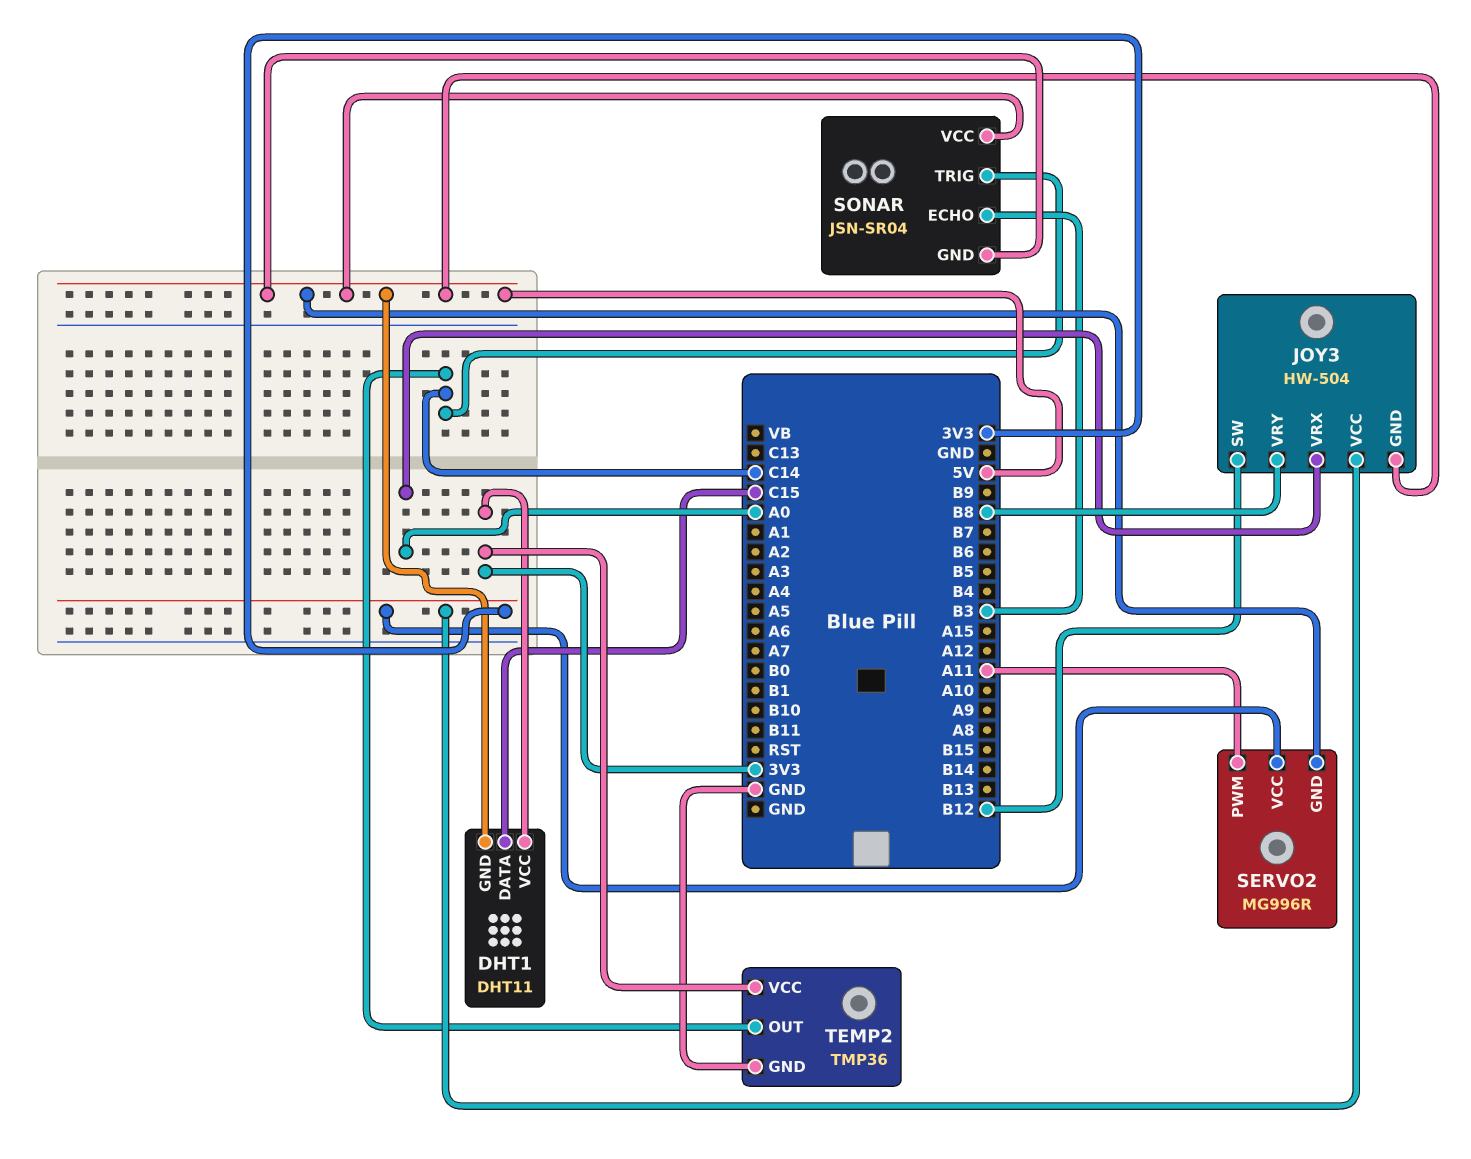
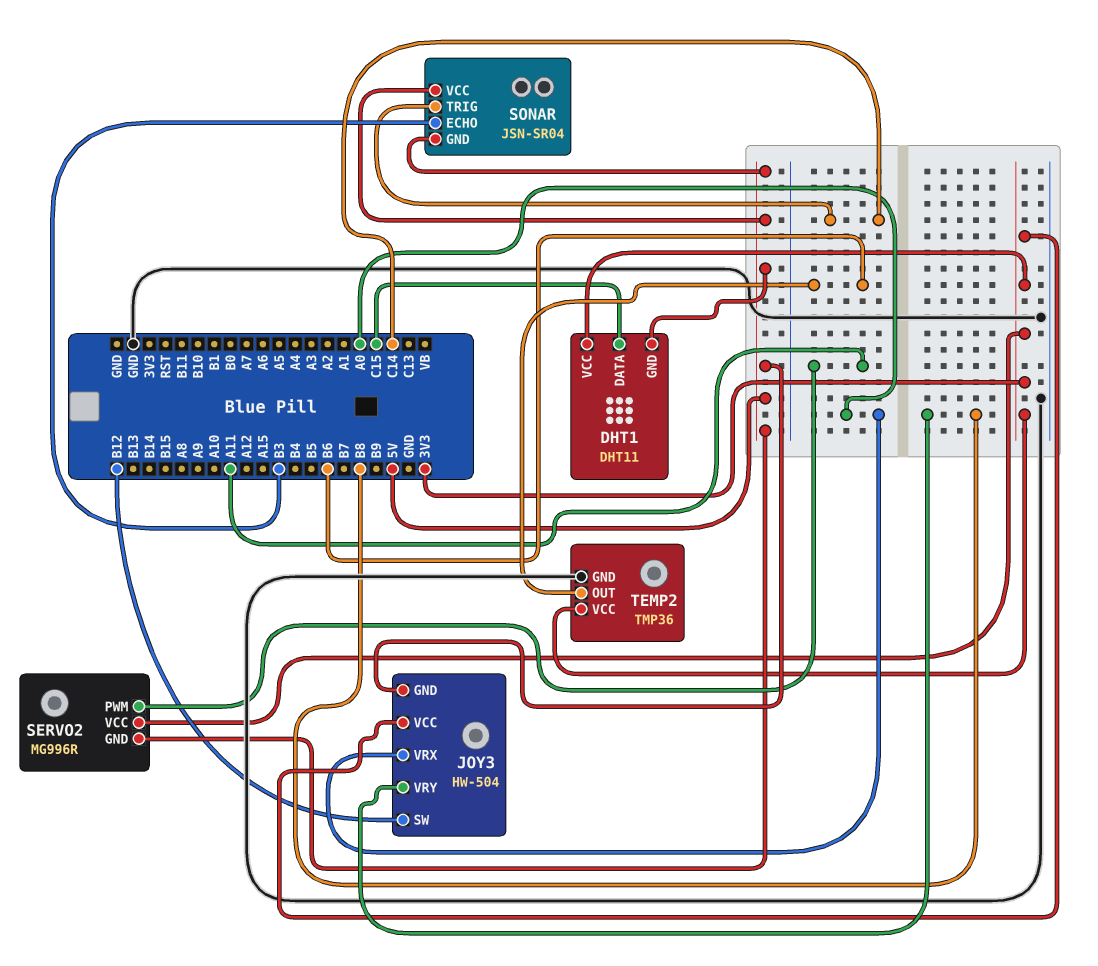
TEMP2 pin OUT: C14 -> B6

